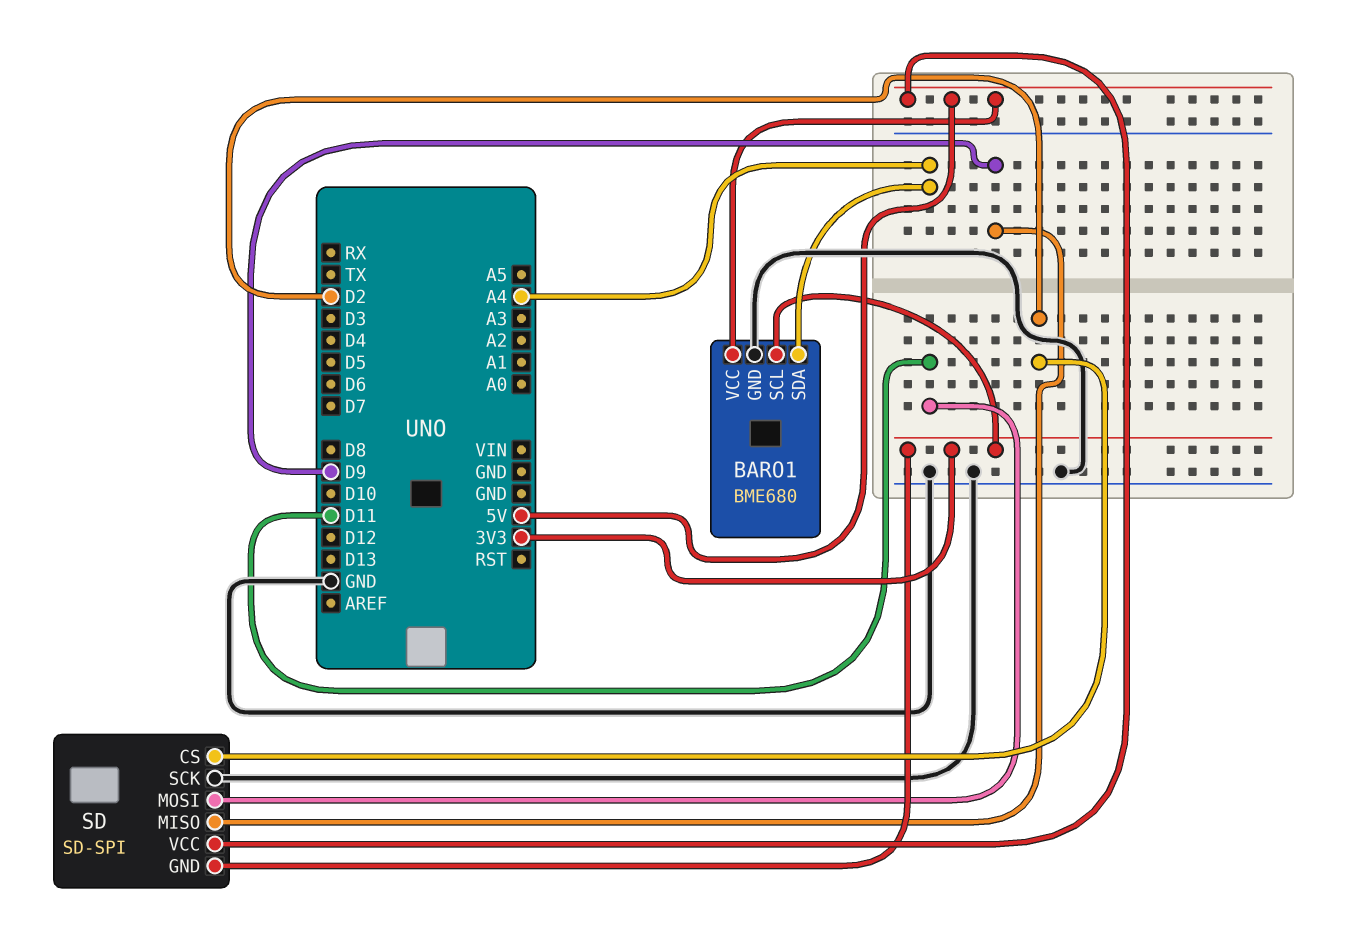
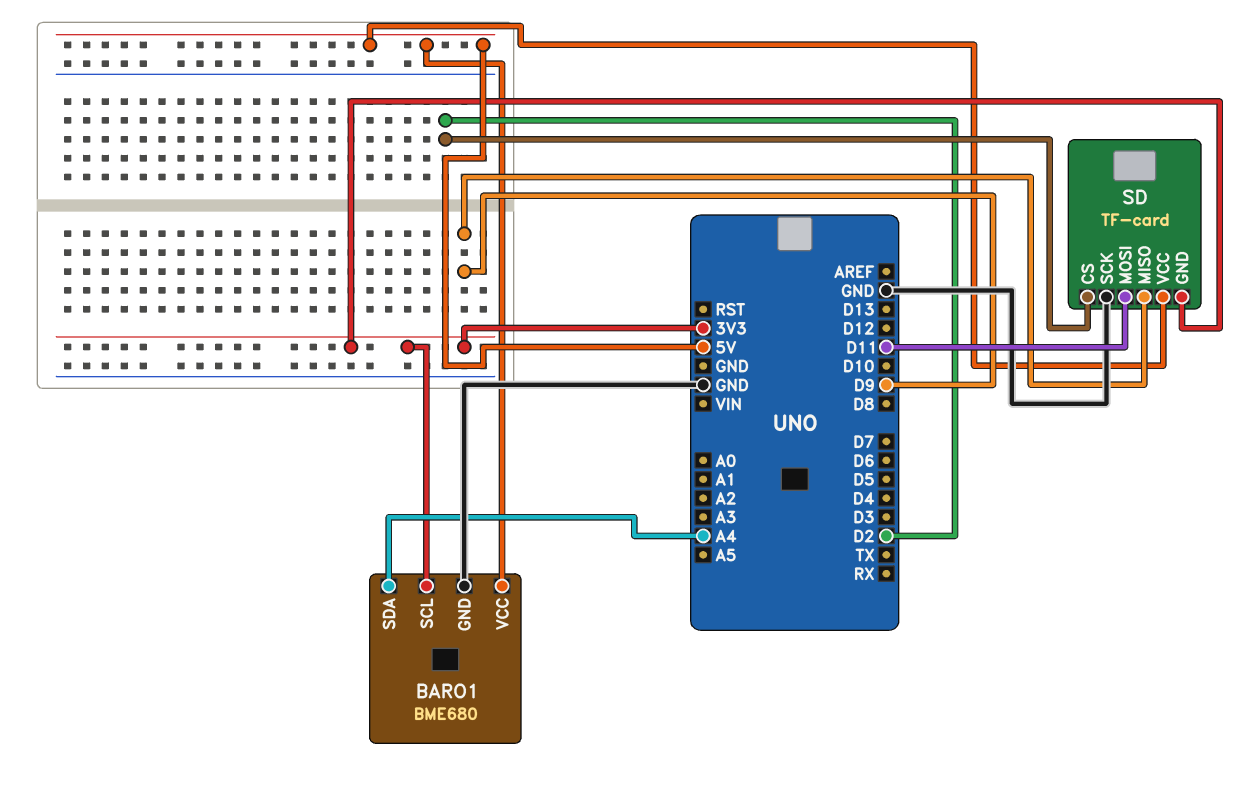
SD: SD-SPI -> TF-card

